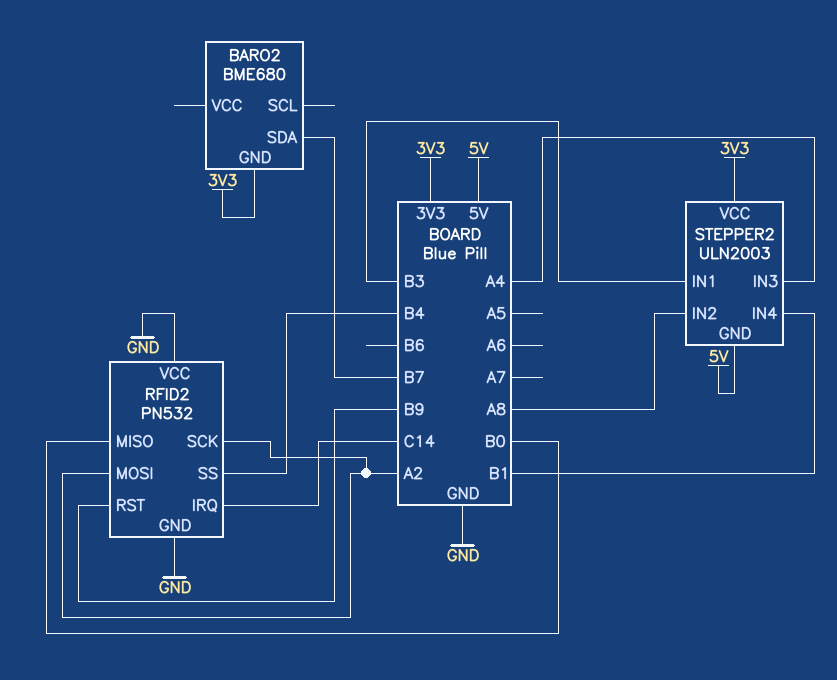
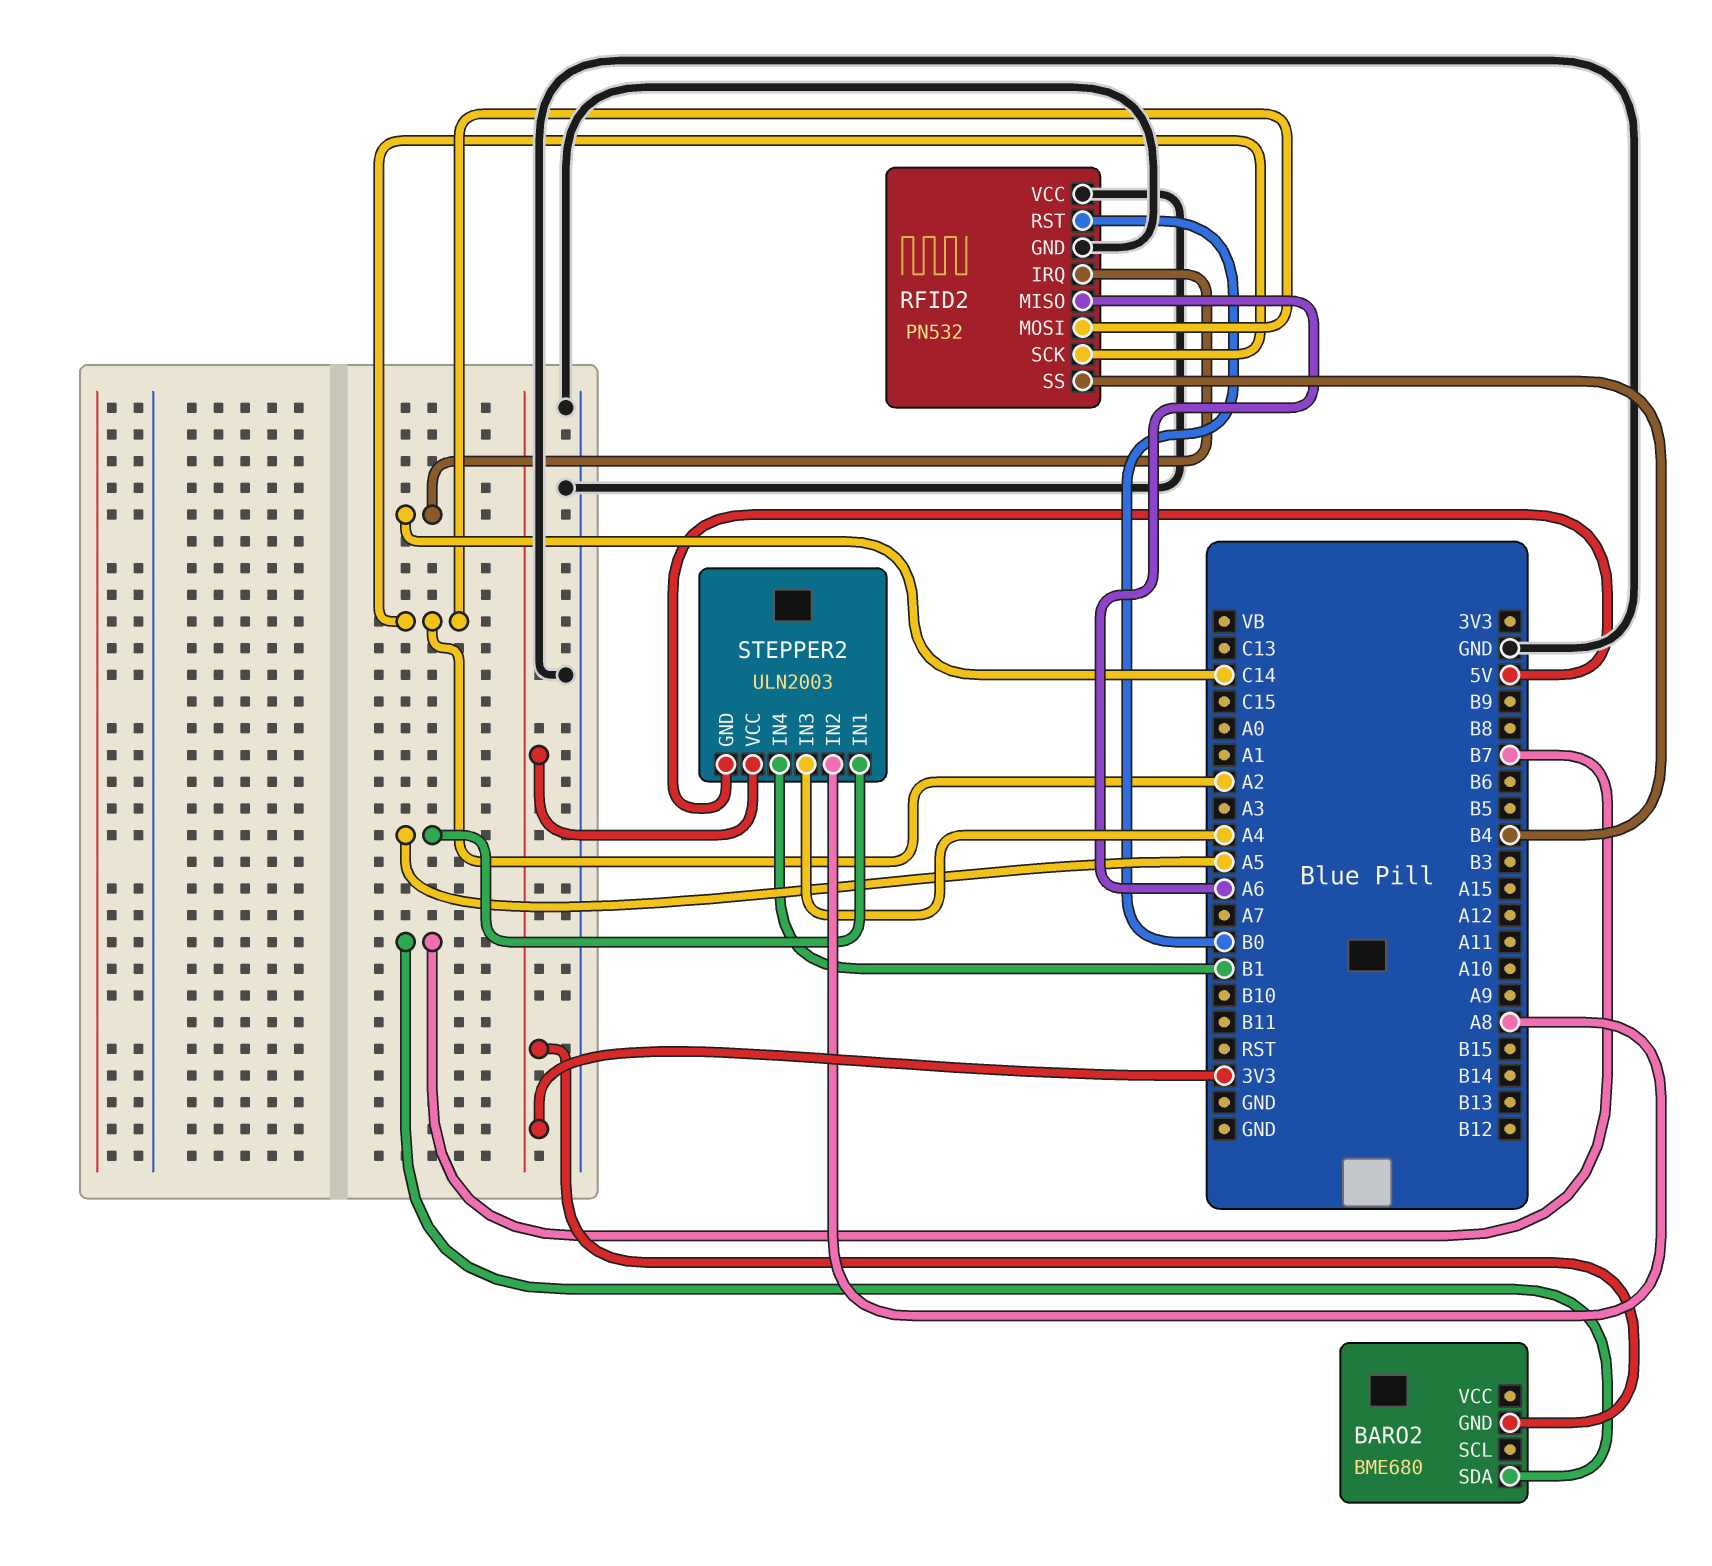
RFID2 pin MISO: B0 -> A6
RFID2 pin RST: B9 -> B0
STEPPER2 pin IN1: B3 -> A5

